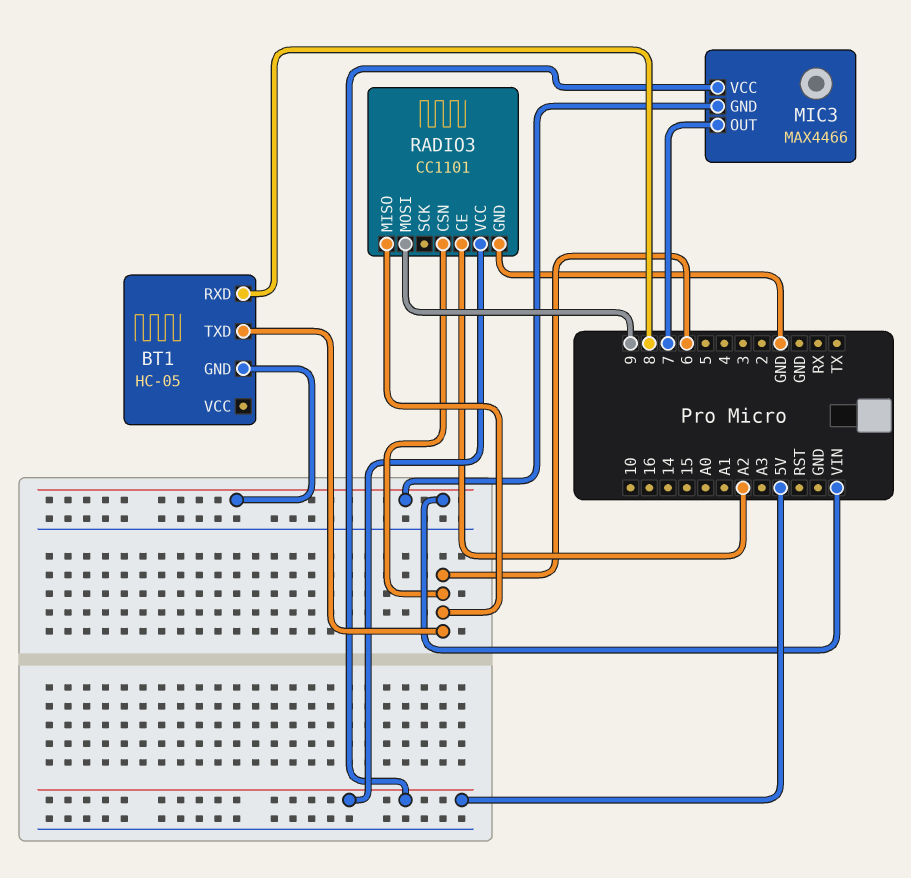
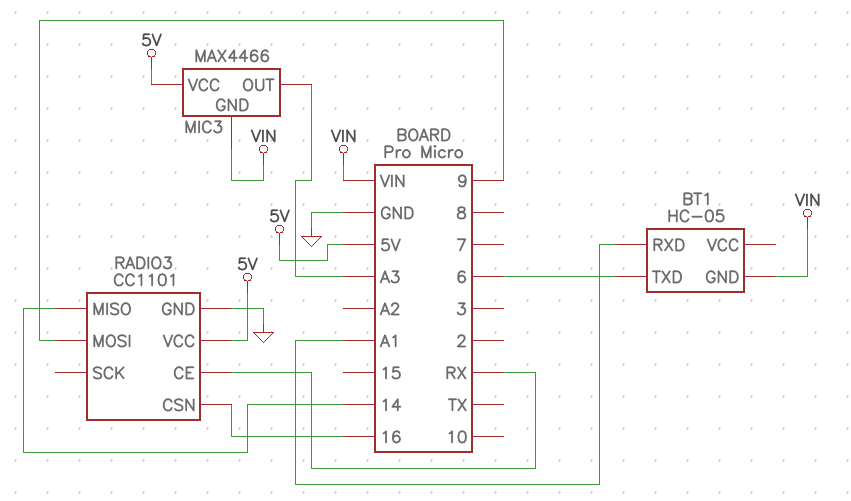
BT1 pin RXD: 8 -> A1
MIC3 pin OUT: 7 -> A3
RADIO3 pin CE: A2 -> RX
RADIO3 pin CSN: 6 -> 16
RADIO3 pin MISO: 6 -> 14

